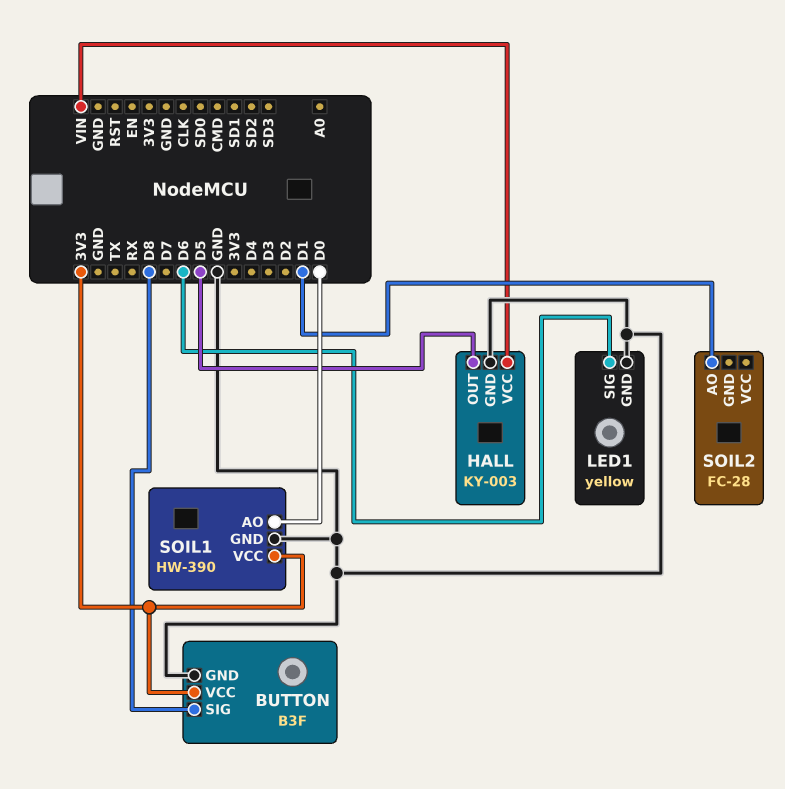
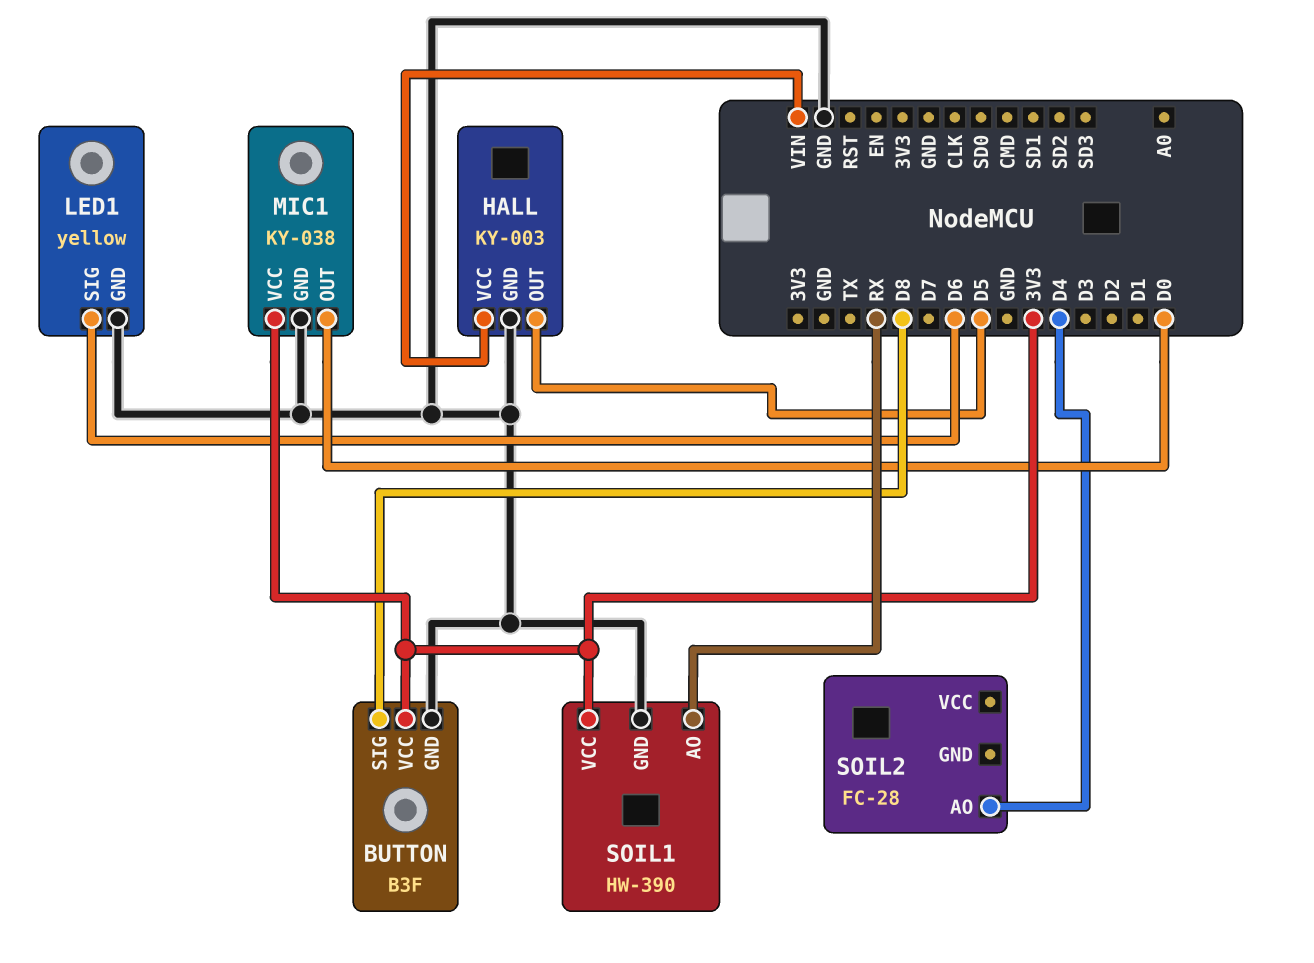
MIC1: none -> KY-038
MIC1 pin GND: none -> GND
MIC1 pin OUT: none -> D0
MIC1 pin VCC: none -> 3V3
SOIL1 pin AO: D0 -> RX
SOIL2 pin AO: D1 -> D4

